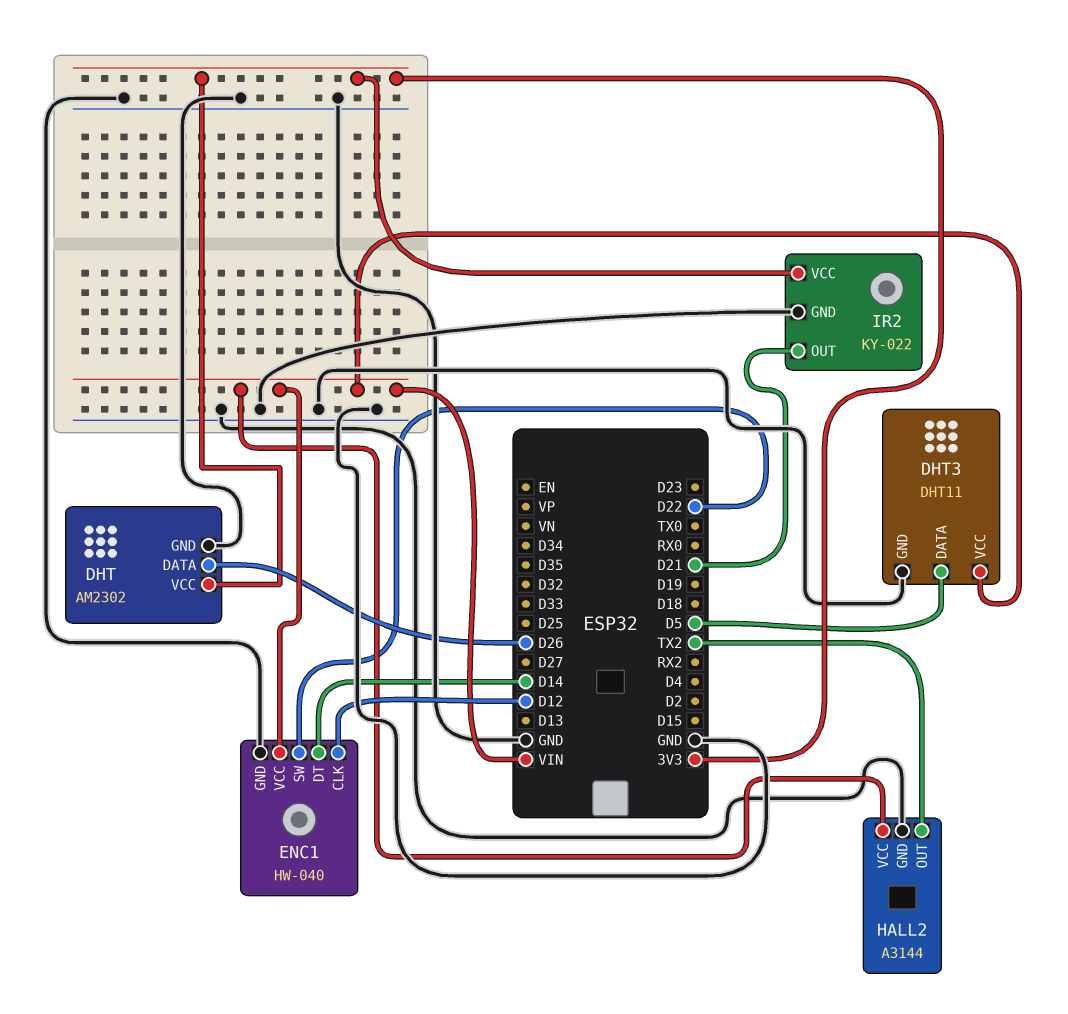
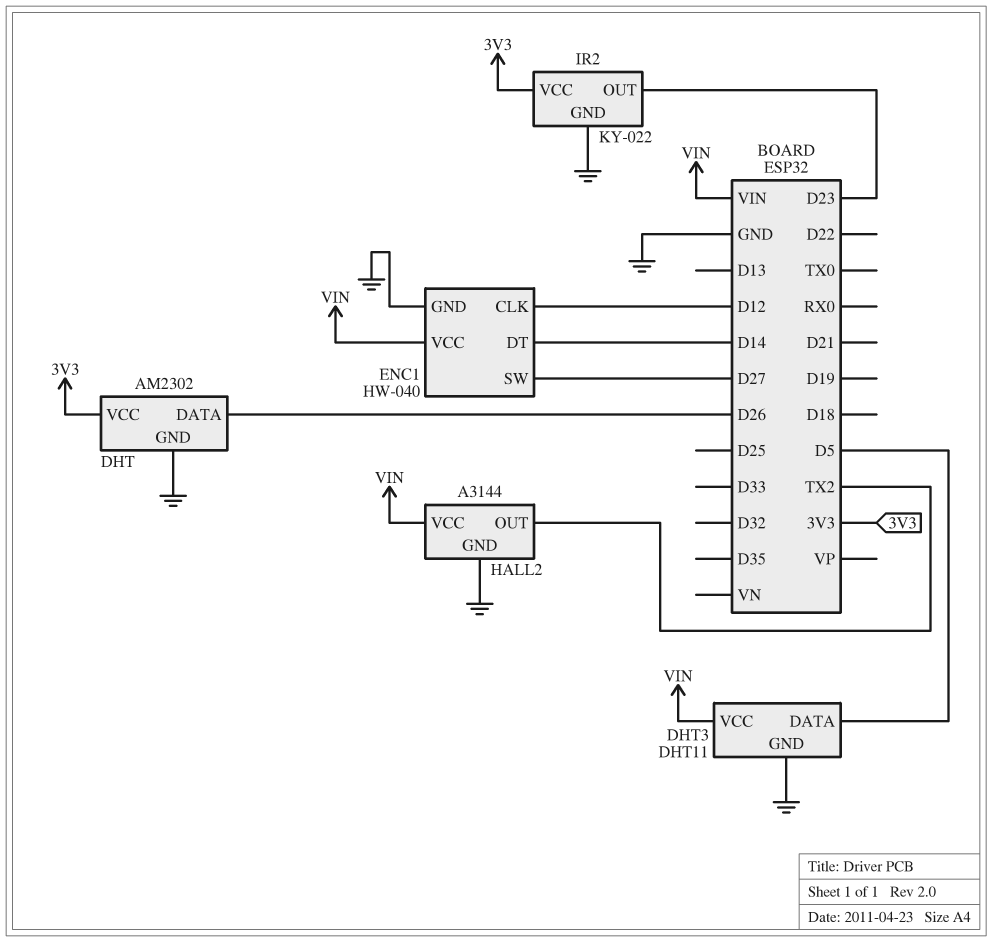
ENC1 pin SW: D22 -> D27
IR2 pin OUT: D21 -> D23

